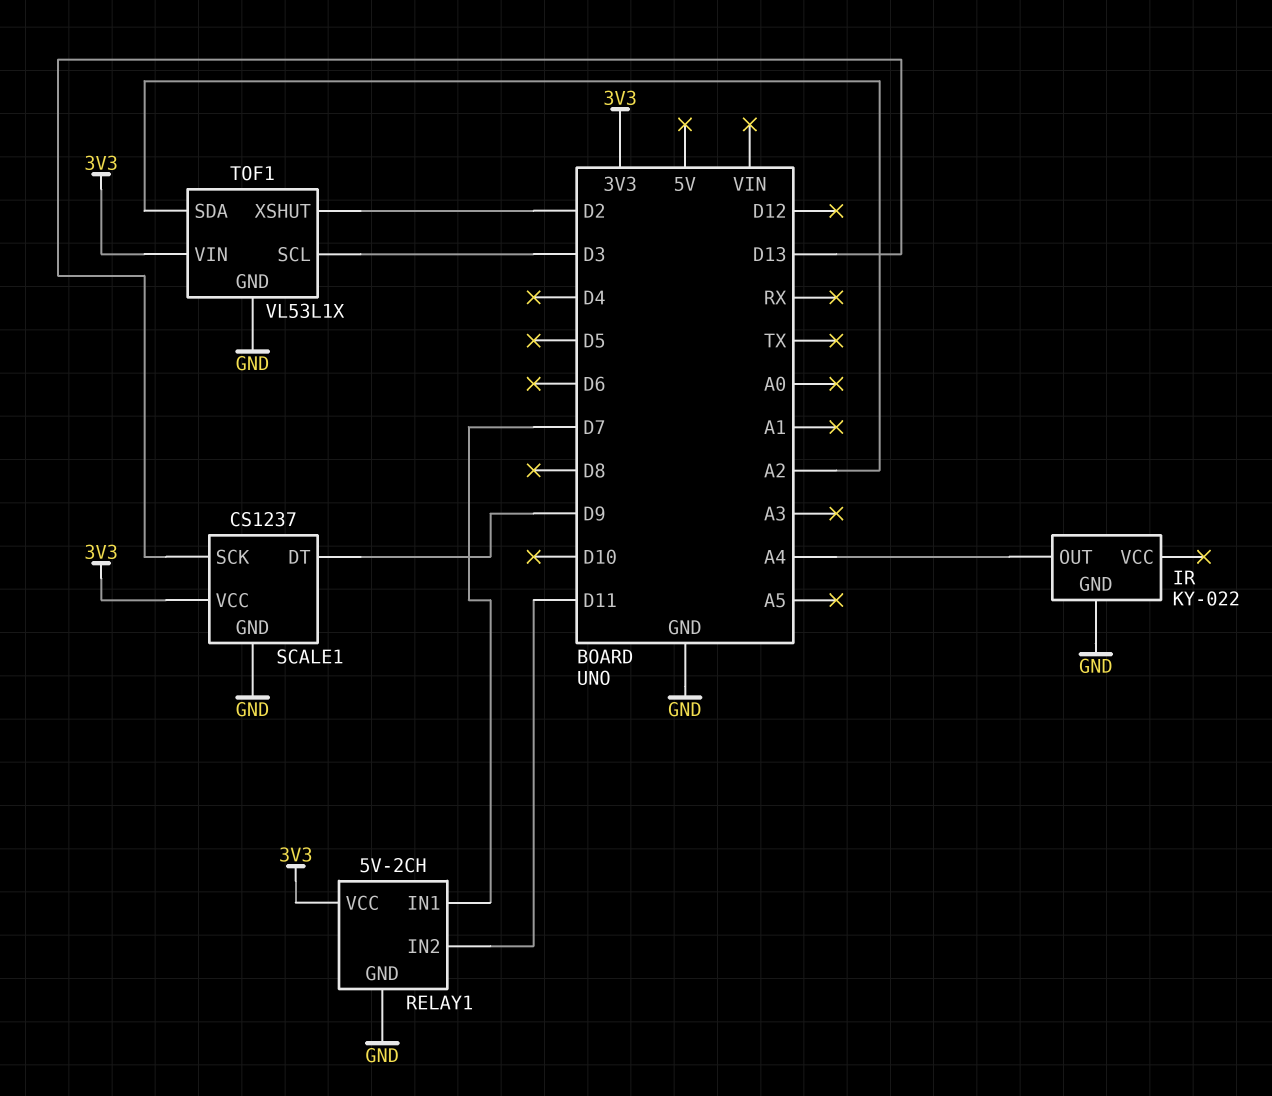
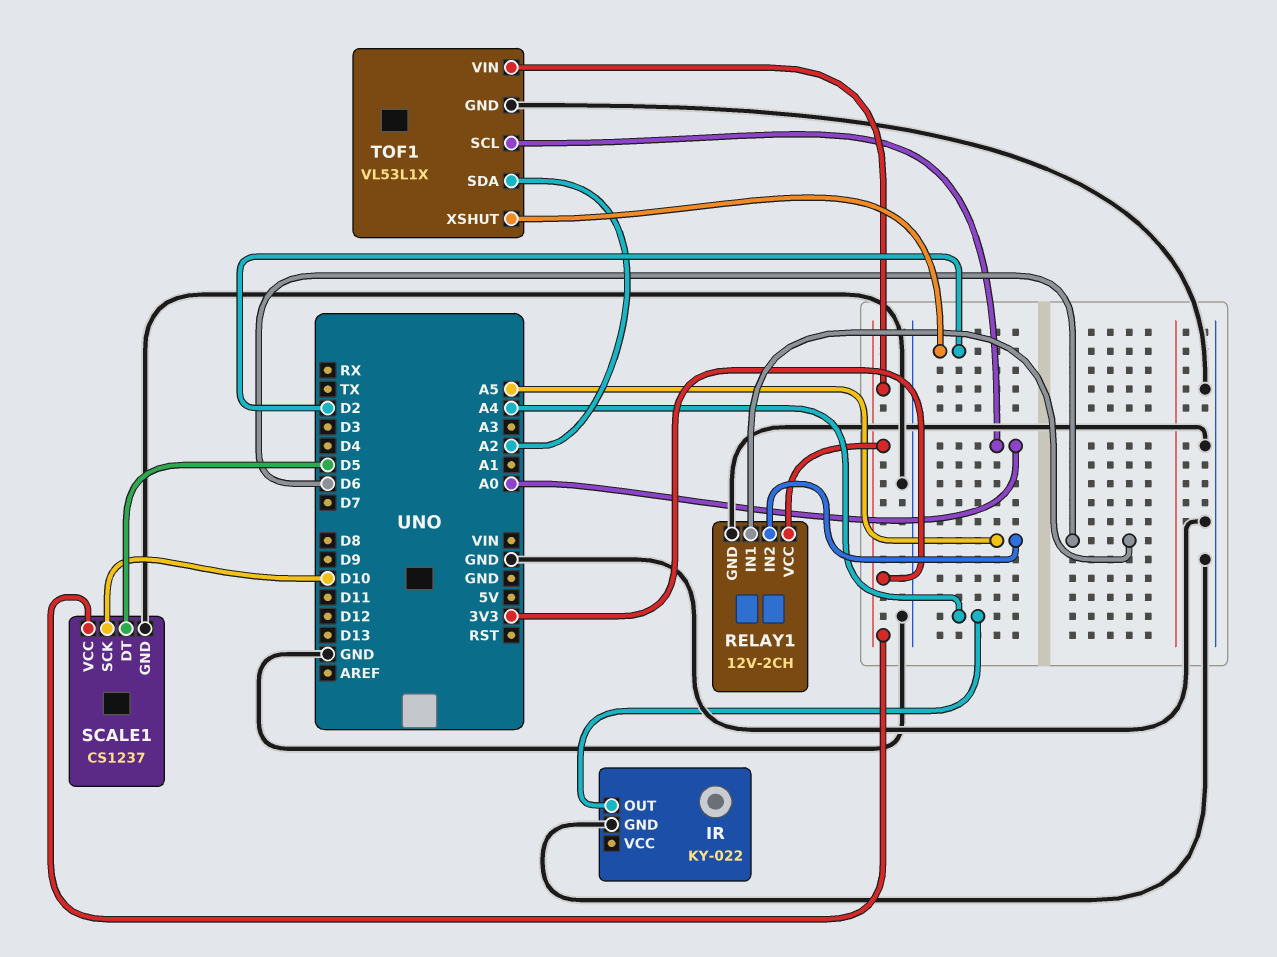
RELAY1: 5V-2CH -> 12V-2CH
RELAY1 pin IN1: D7 -> D6
RELAY1 pin IN2: D11 -> A5
SCALE1 pin DT: D9 -> D5
SCALE1 pin SCK: D13 -> D10
TOF1 pin SCL: D3 -> A0

